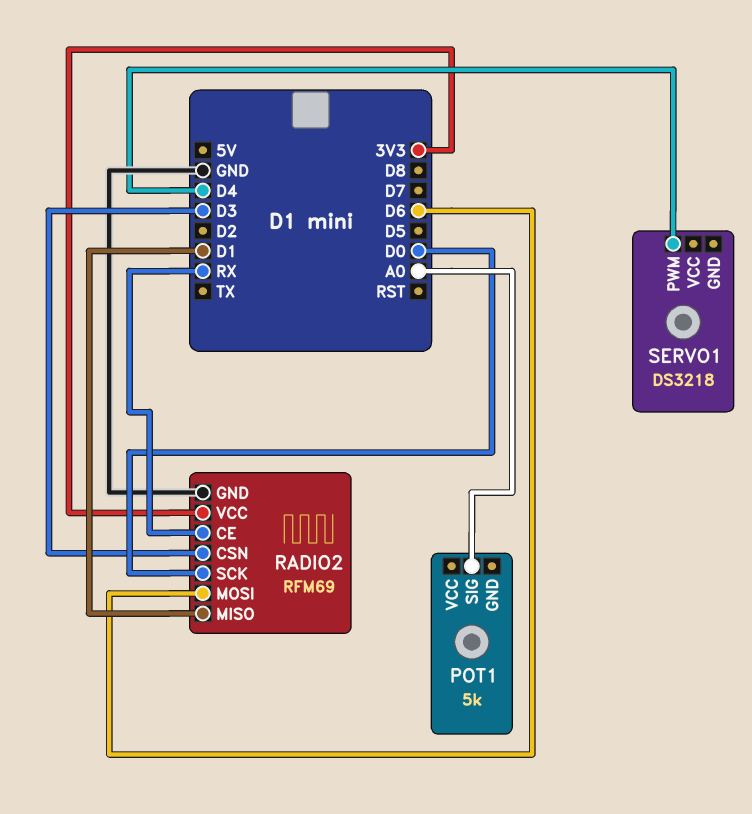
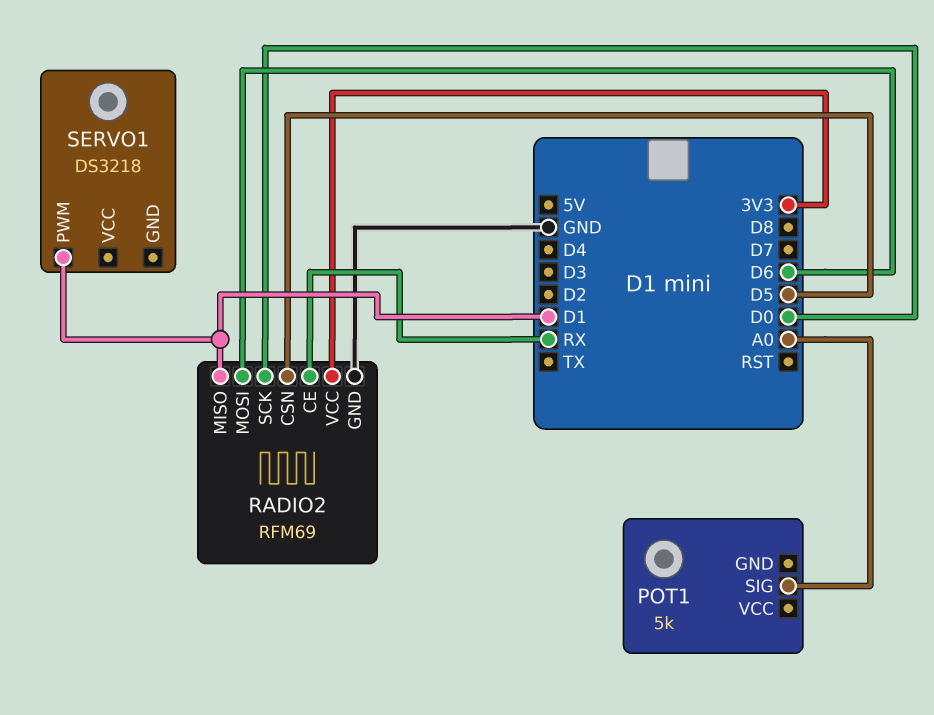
RADIO2 pin CSN: D3 -> D5
SERVO1 pin PWM: D4 -> D1

